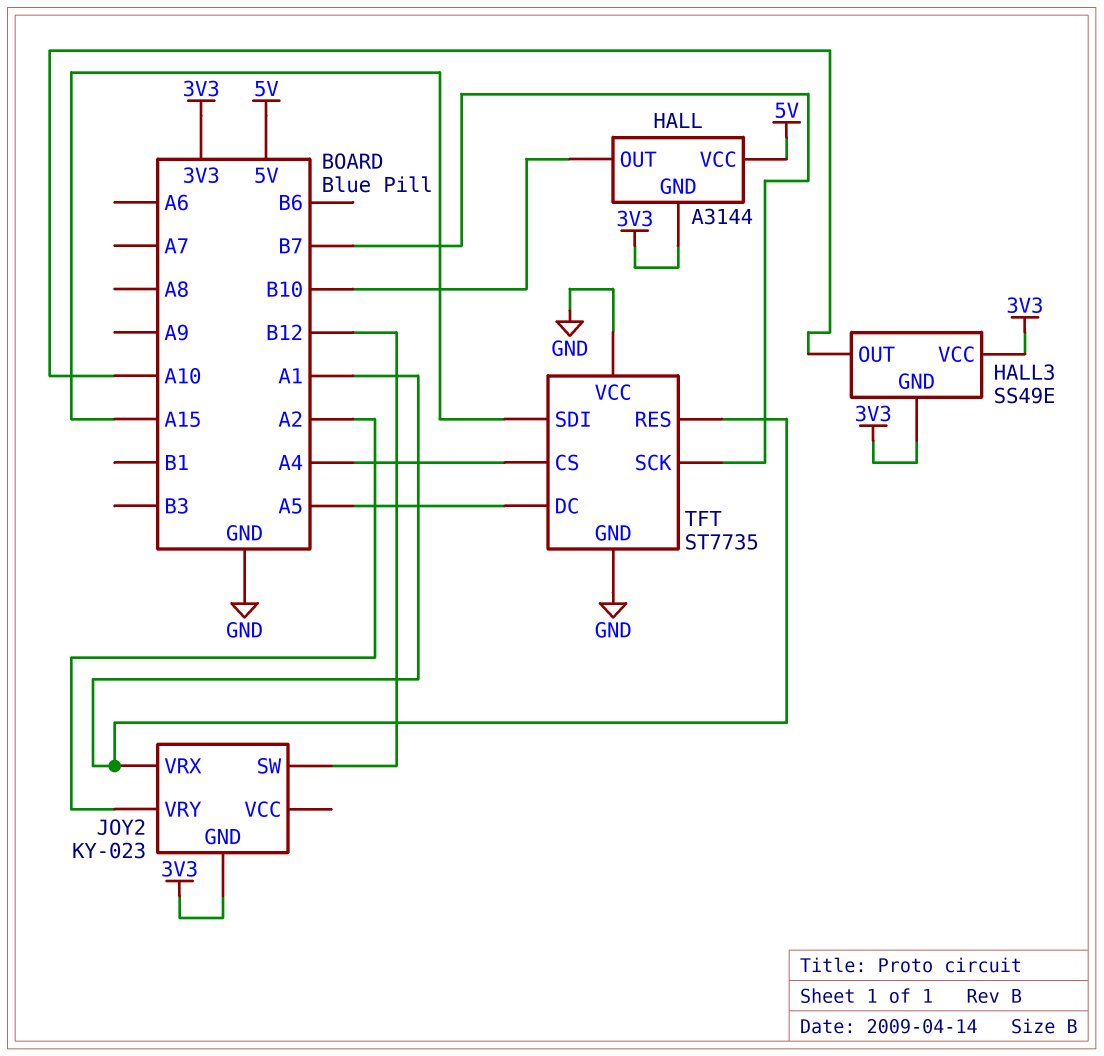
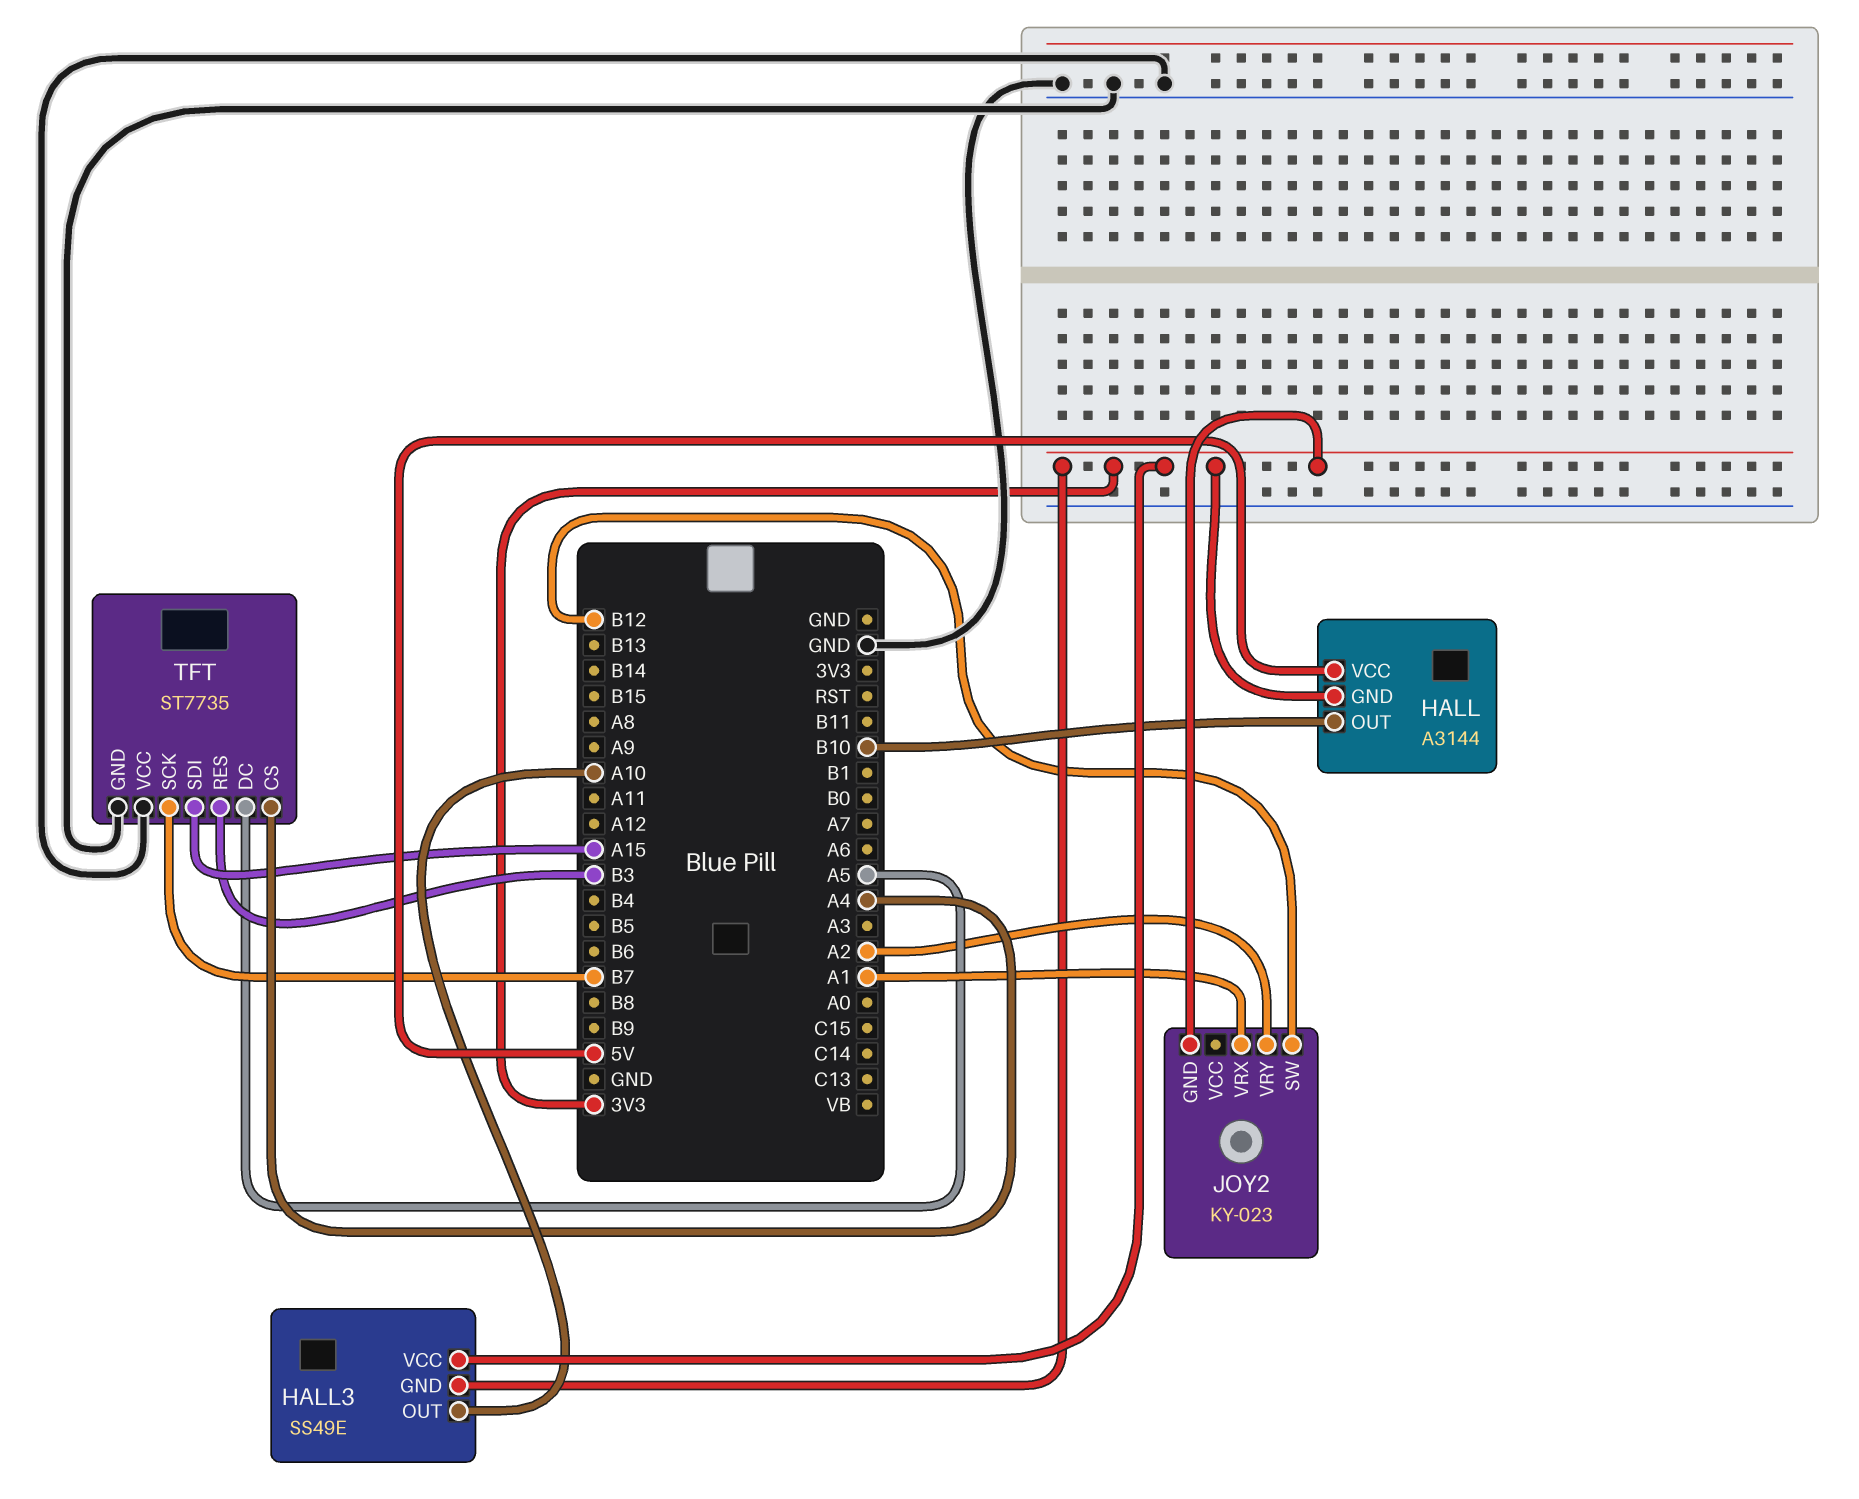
TFT pin RES: A1 -> B3

